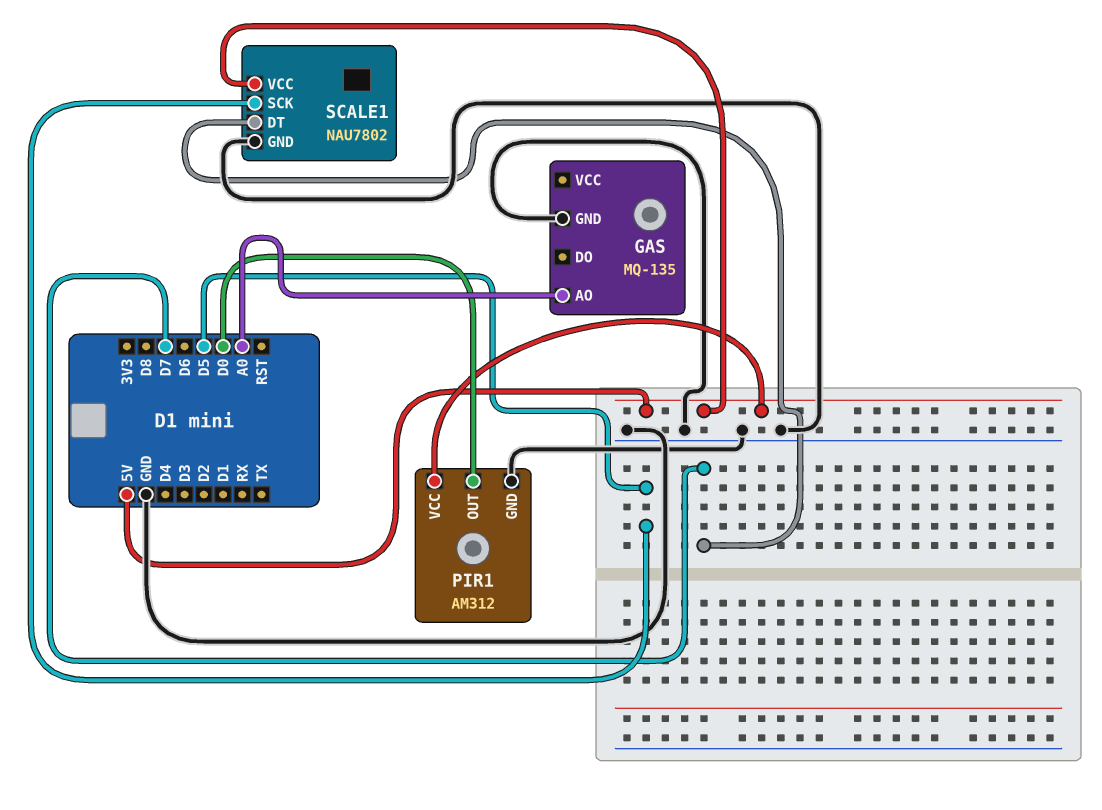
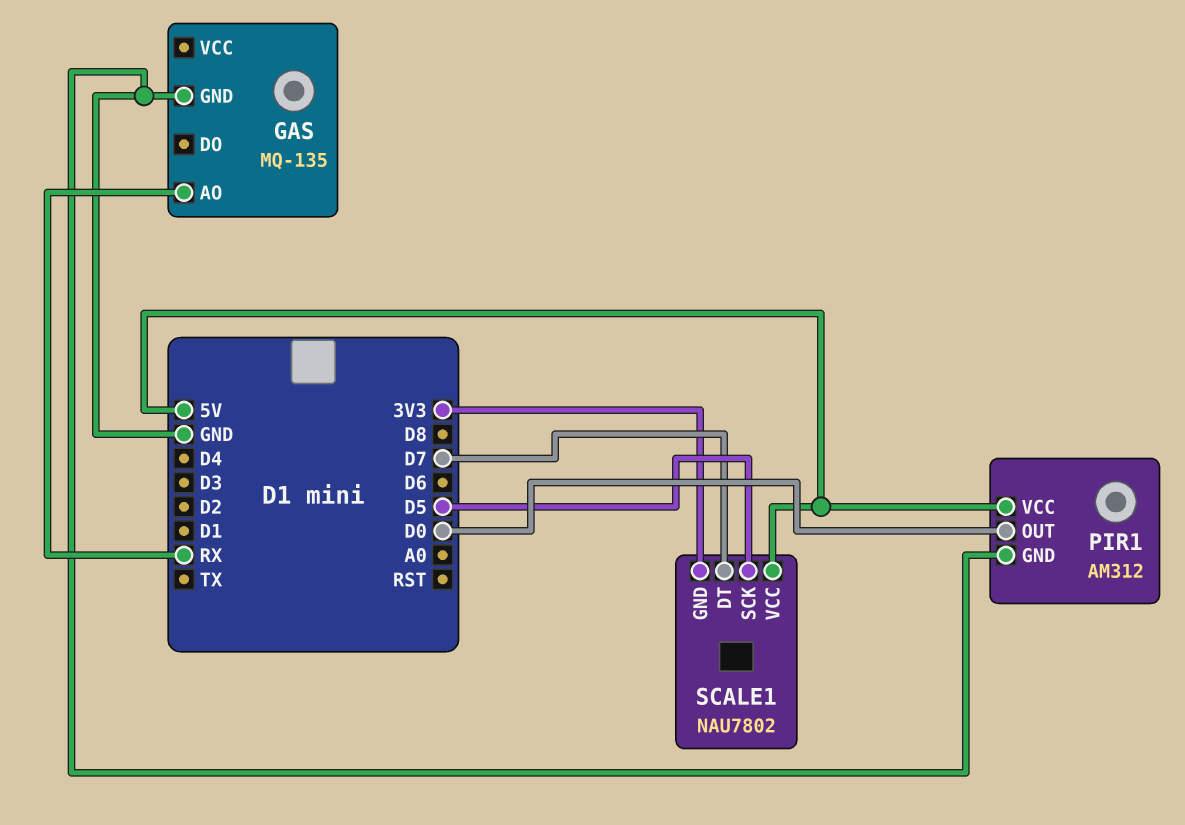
GAS pin AO: A0 -> RX
SCALE1 pin GND: GND -> 3V3

